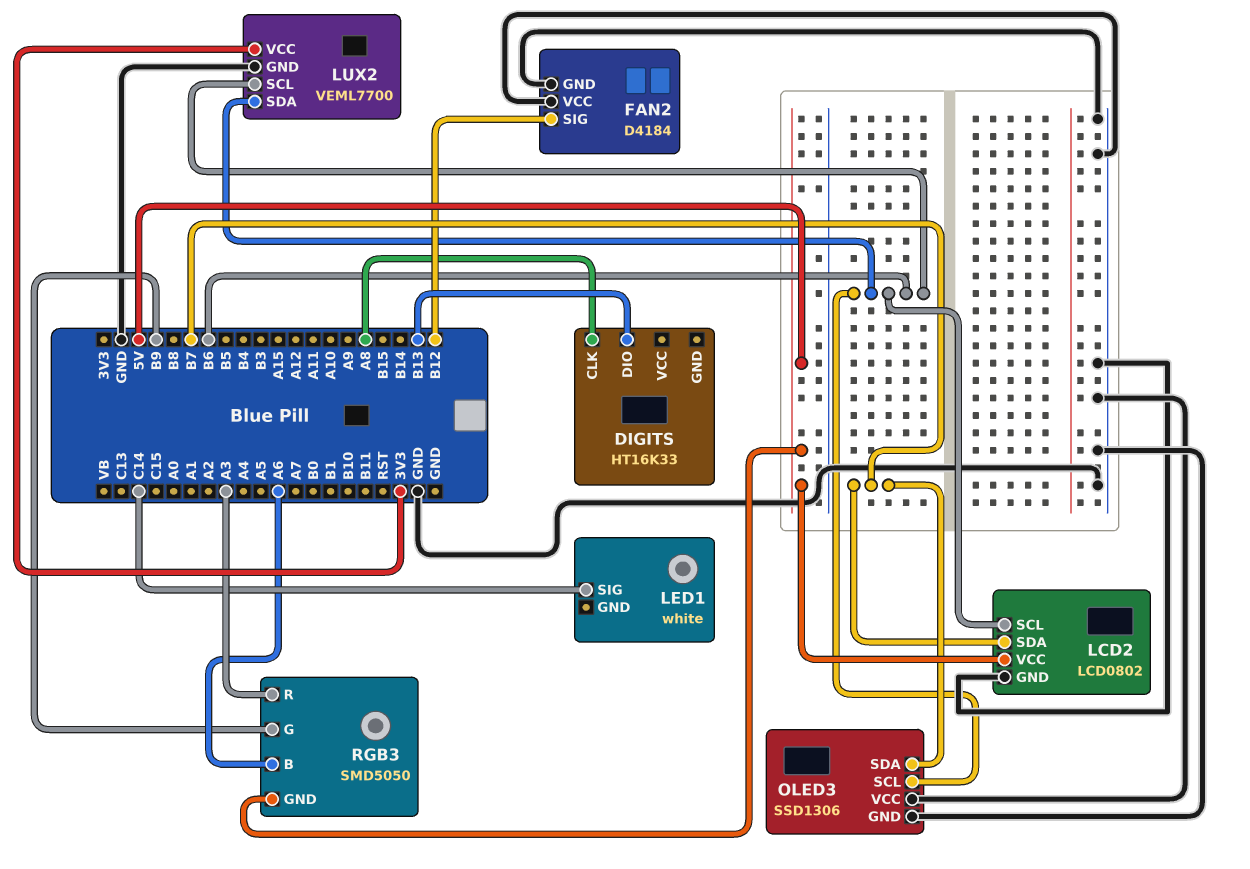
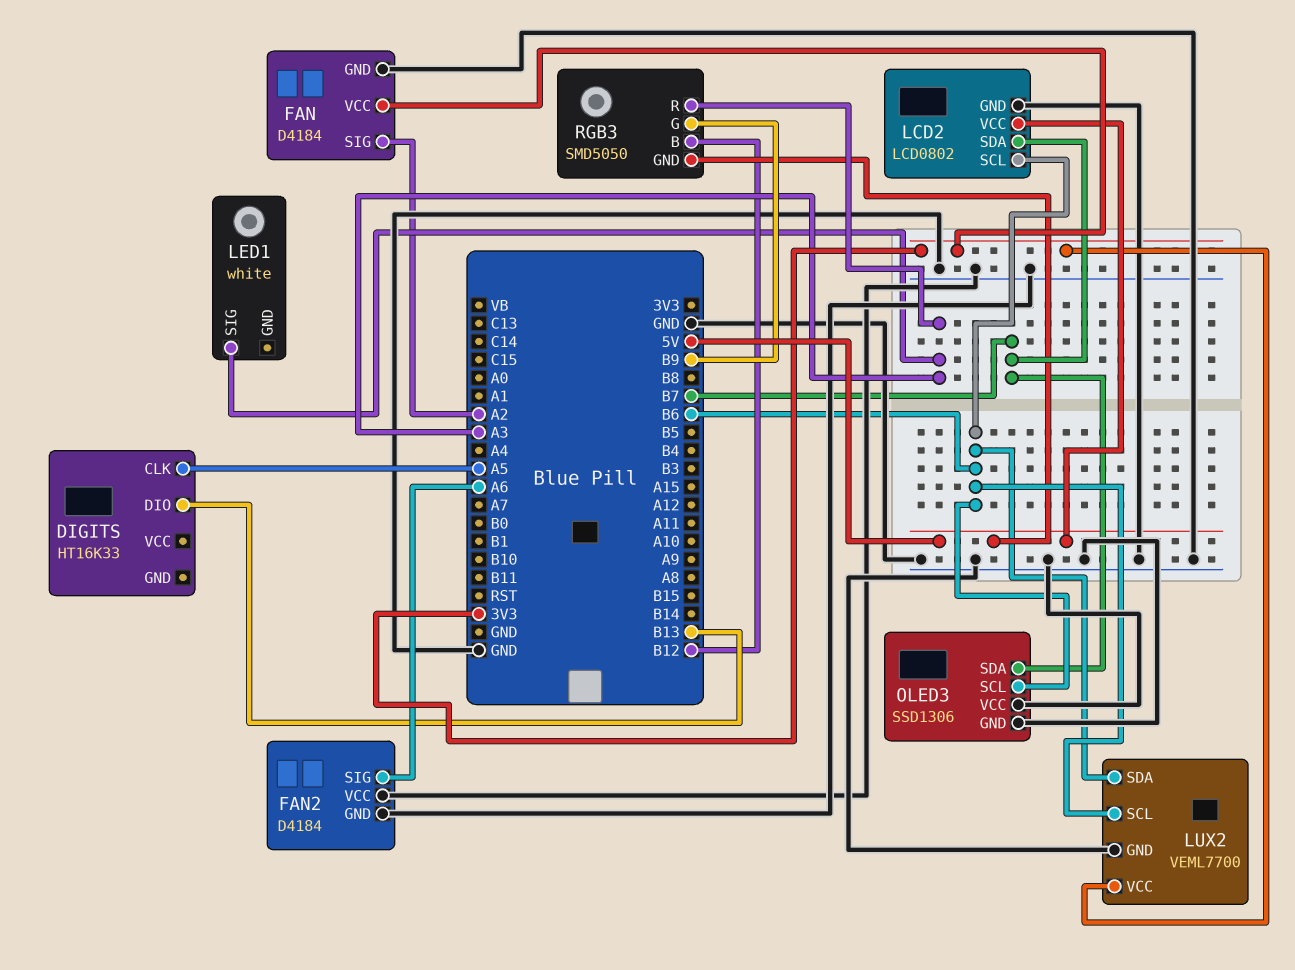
DIGITS pin CLK: A8 -> A5
FAN: none -> D4184
FAN pin GND: none -> GND
FAN pin SIG: none -> A2
FAN pin VCC: none -> 3V3
FAN2 pin SIG: B12 -> A6
LED1 pin SIG: C14 -> A3
RGB3 pin B: A6 -> B12

